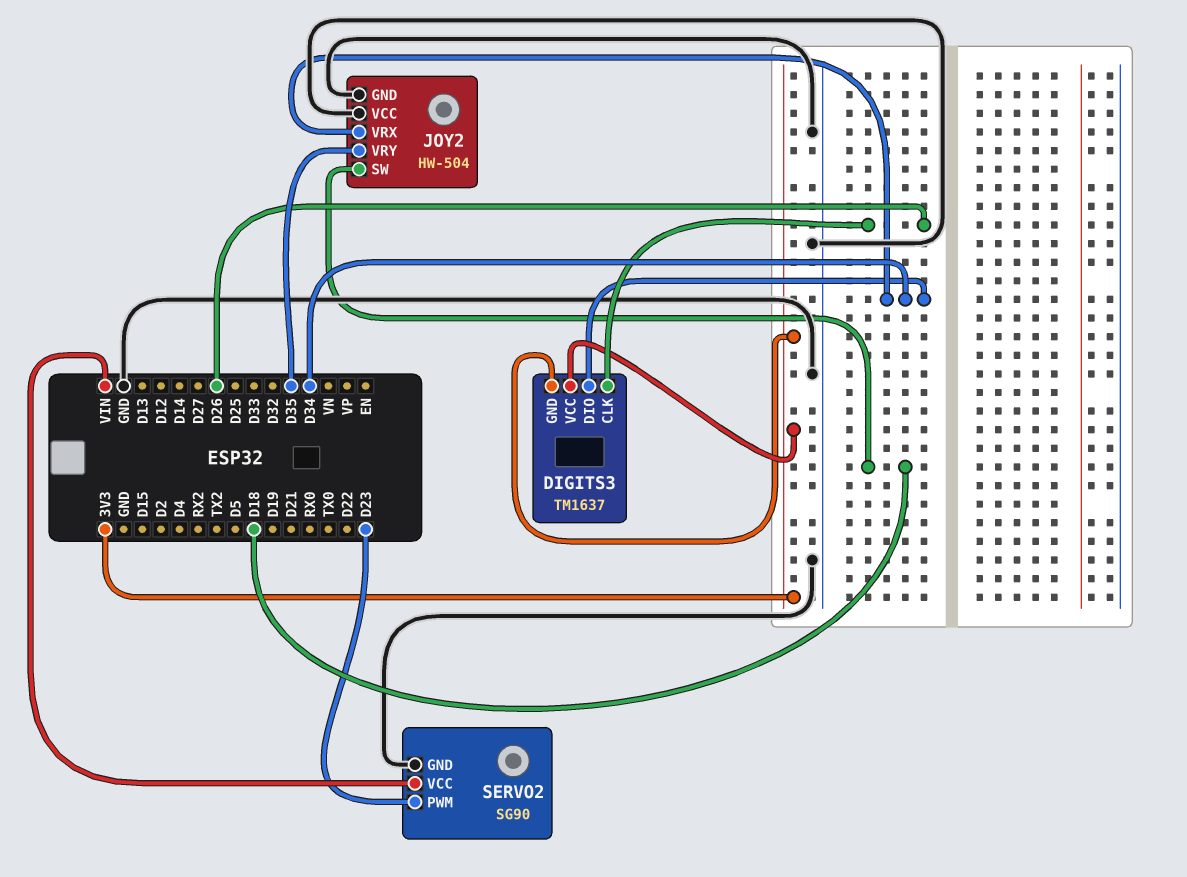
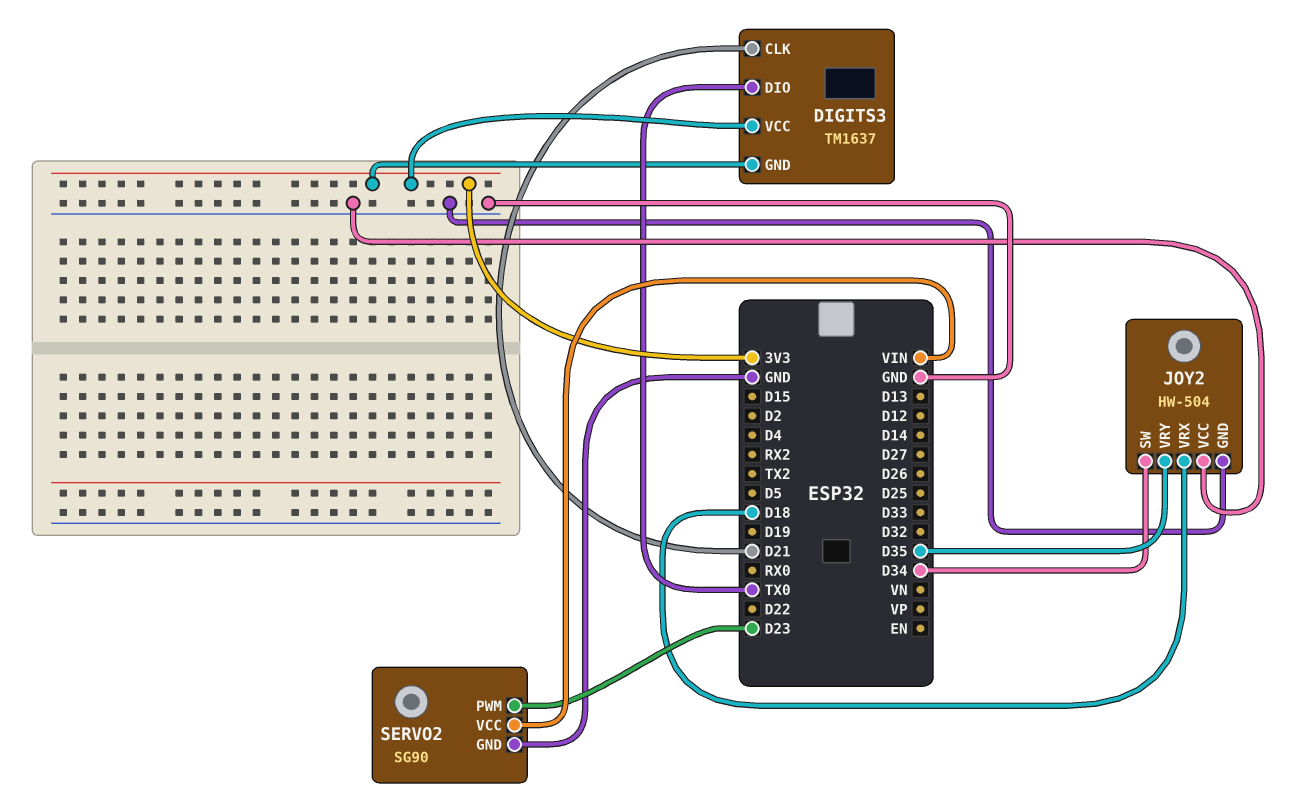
DIGITS3 pin CLK: D26 -> D21
DIGITS3 pin DIO: D34 -> TX0
JOY2 pin SW: D18 -> D34
JOY2 pin VRX: D34 -> D18

